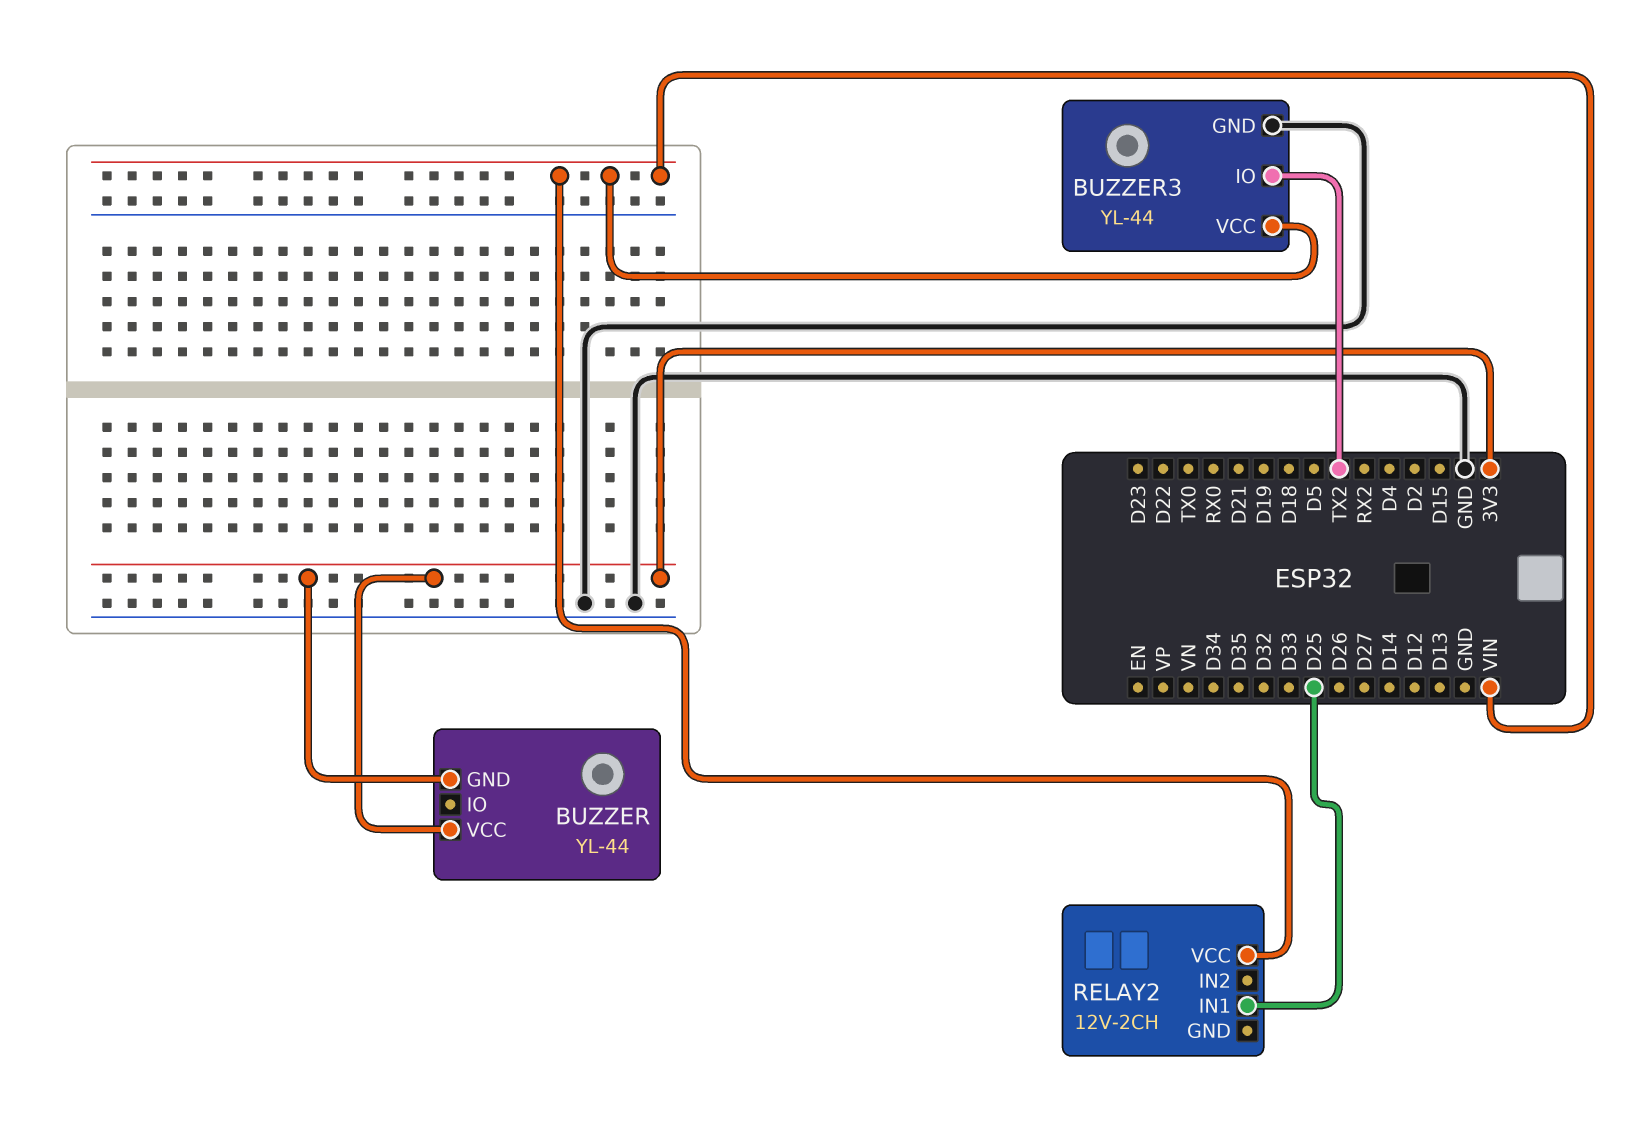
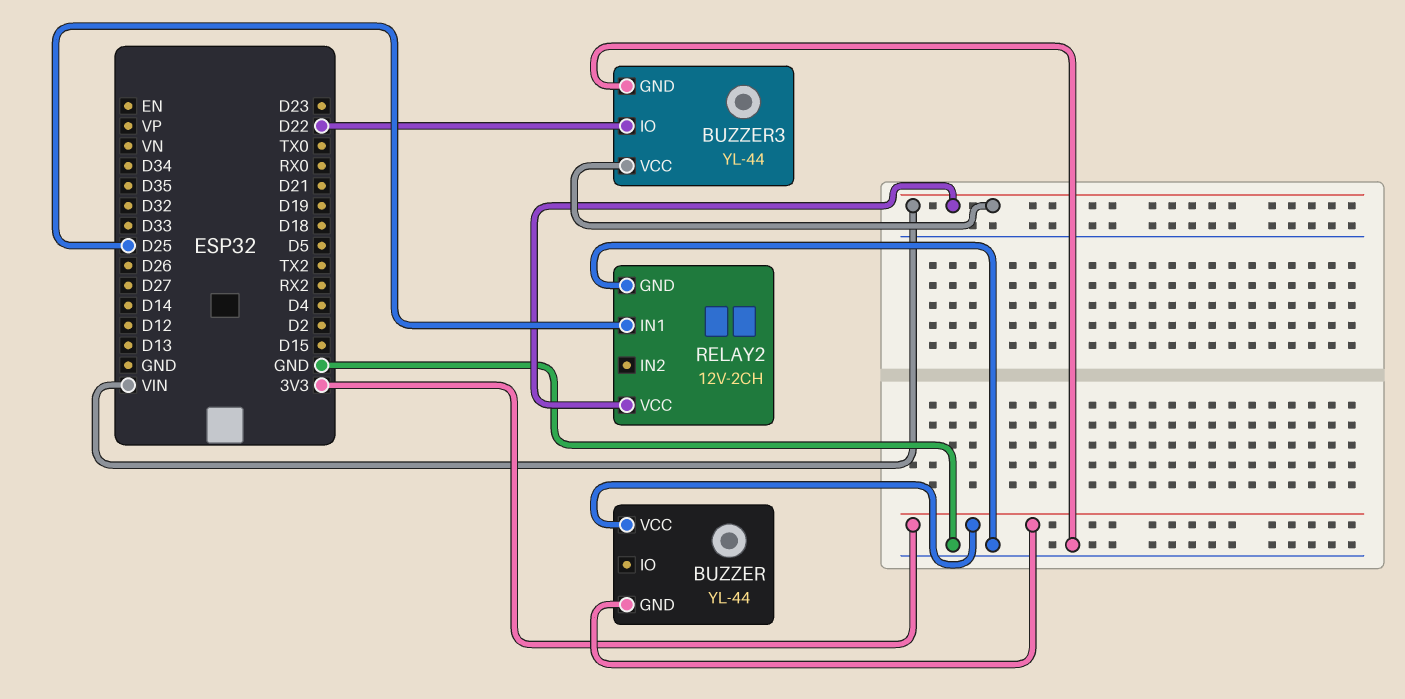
BUZZER3 pin IO: TX2 -> D22
RELAY2 pin GND: none -> GND

